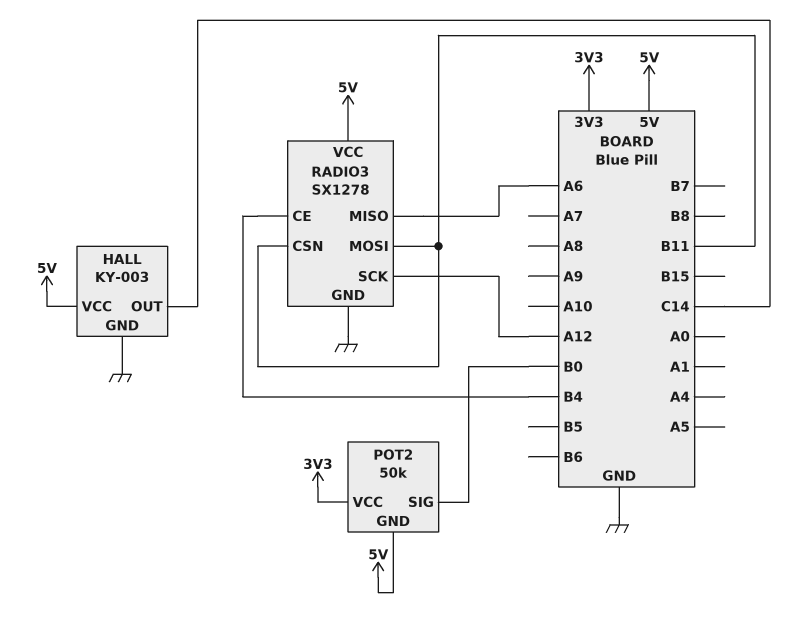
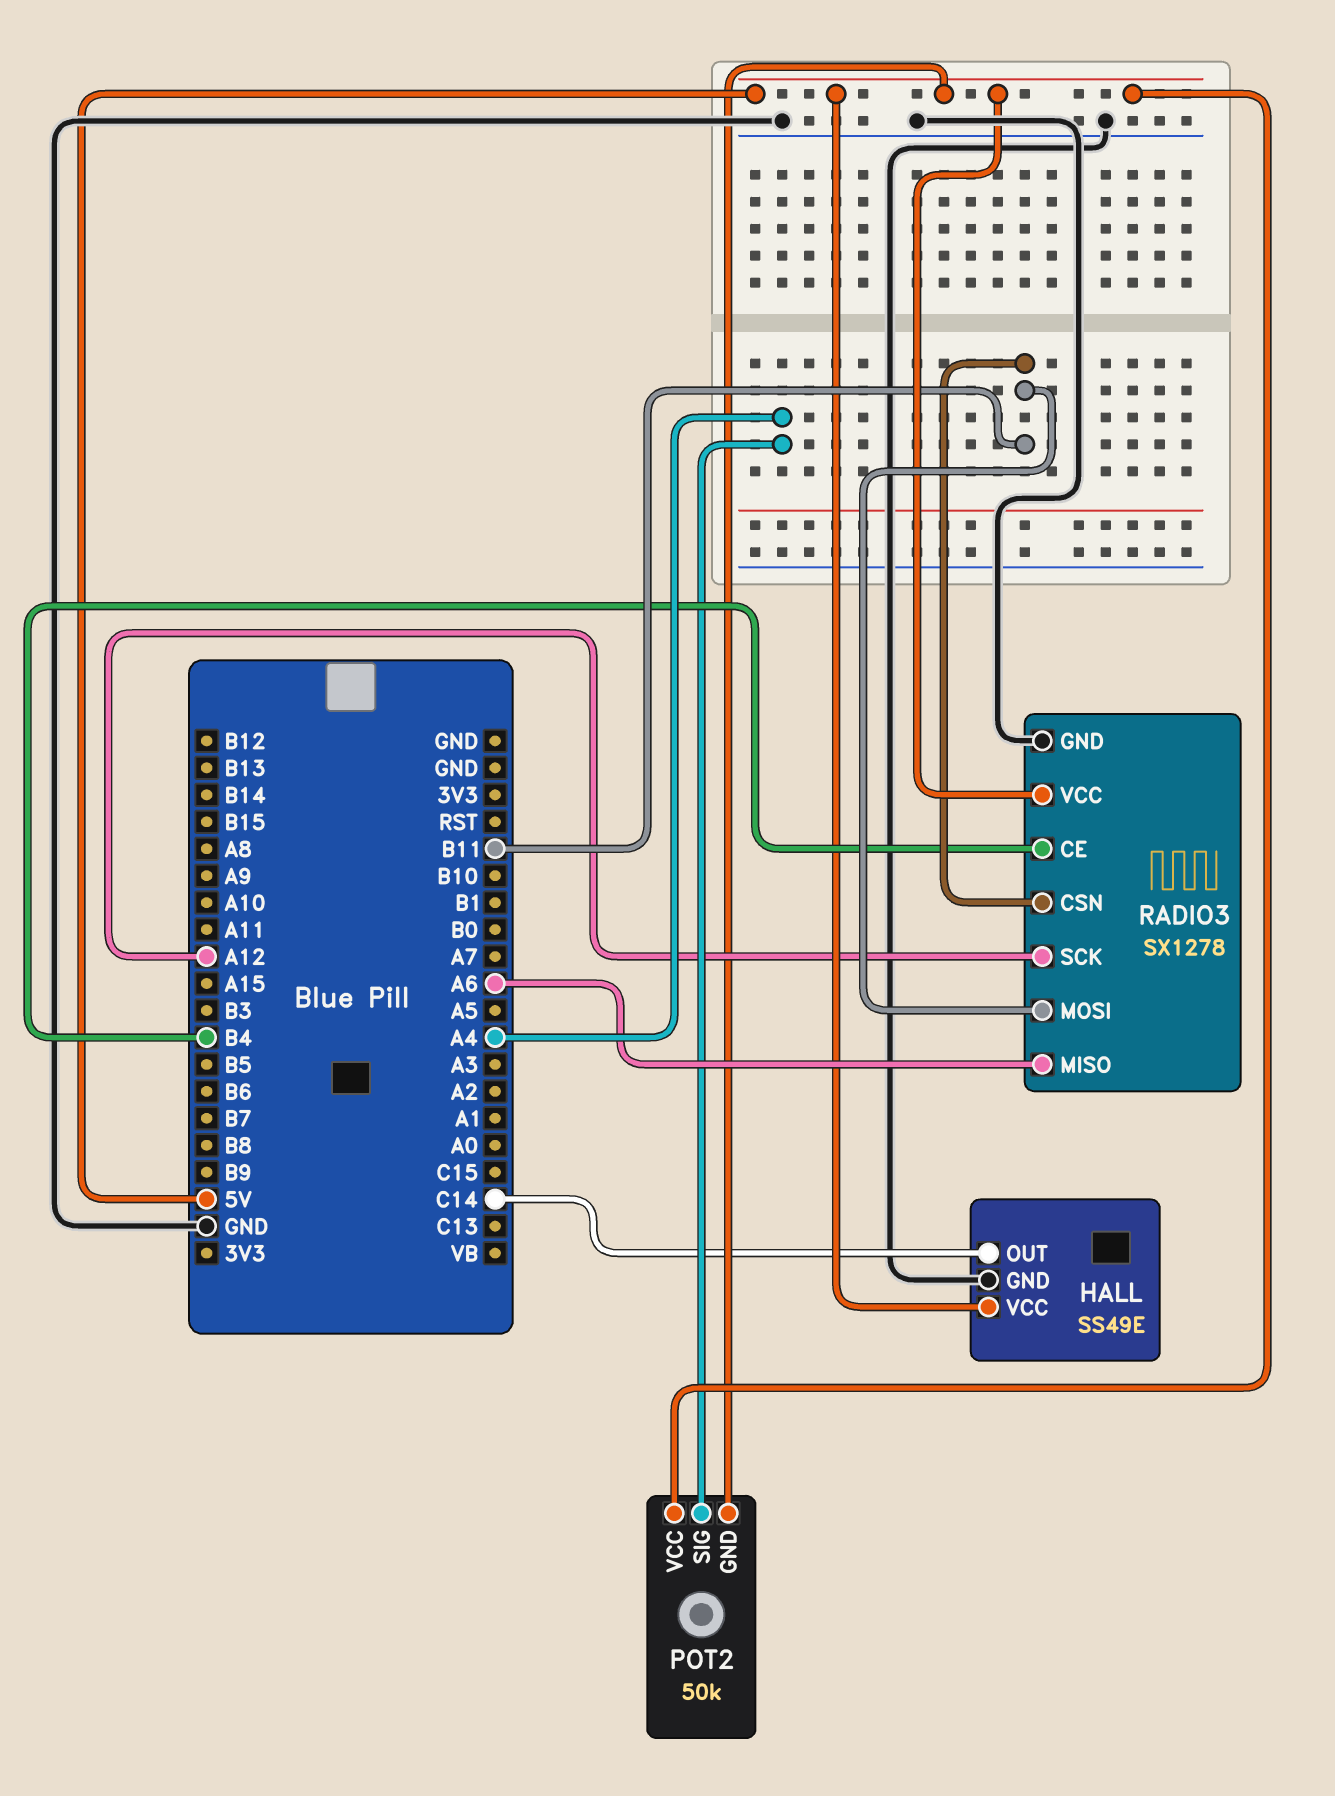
HALL: KY-003 -> SS49E
POT2 pin SIG: B0 -> A4
POT2 pin VCC: 3V3 -> 5V

